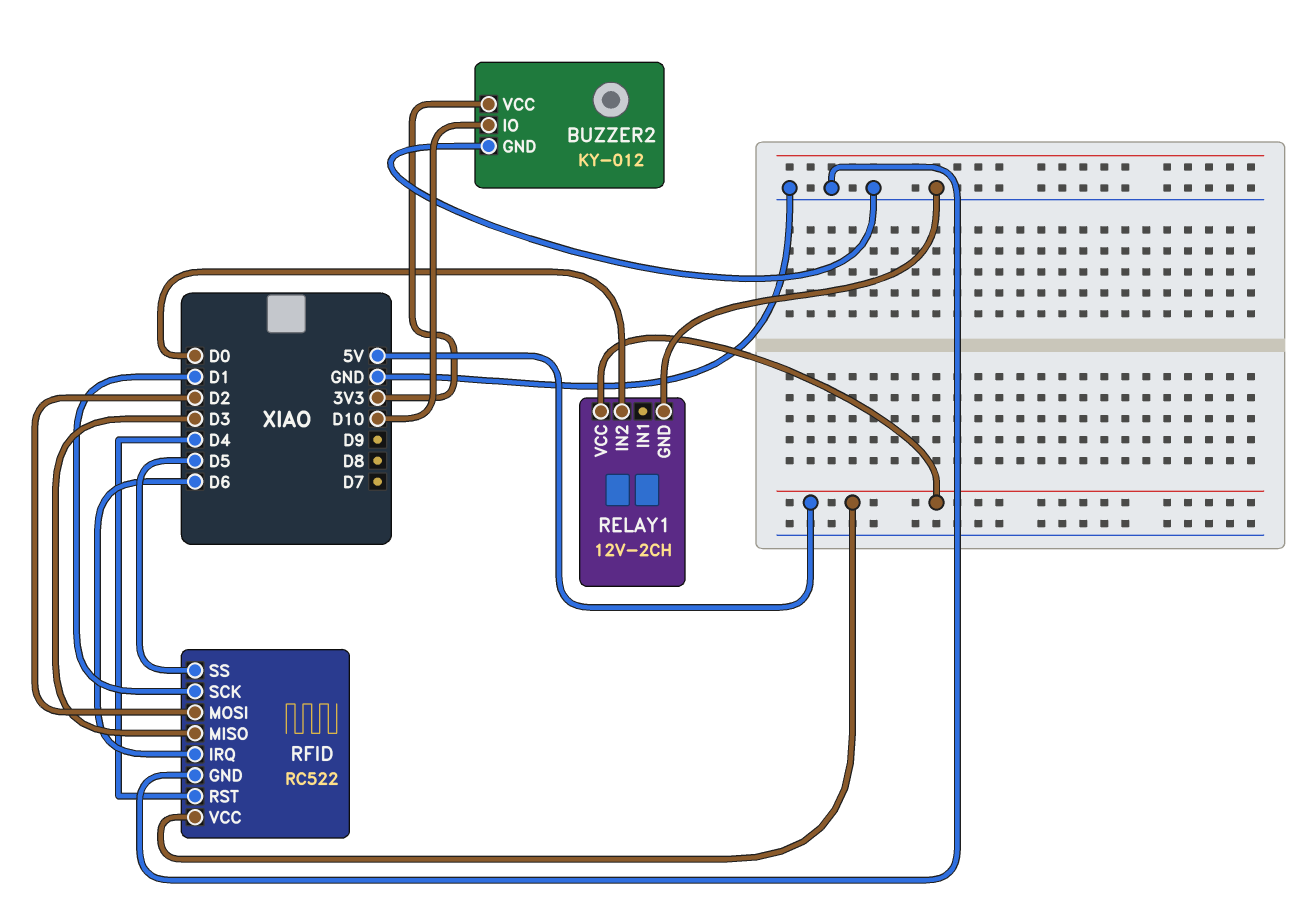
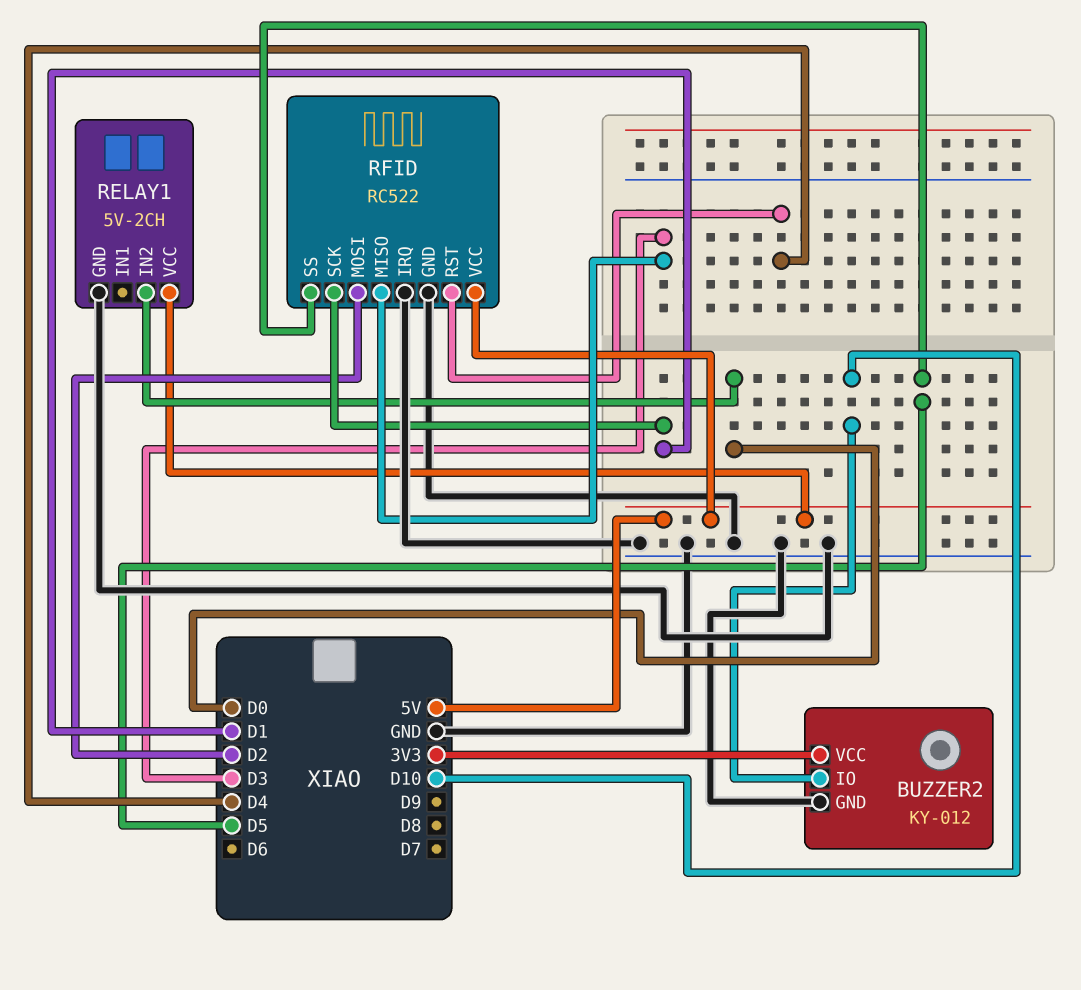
RELAY1: 12V-2CH -> 5V-2CH
RFID pin IRQ: D6 -> GND

